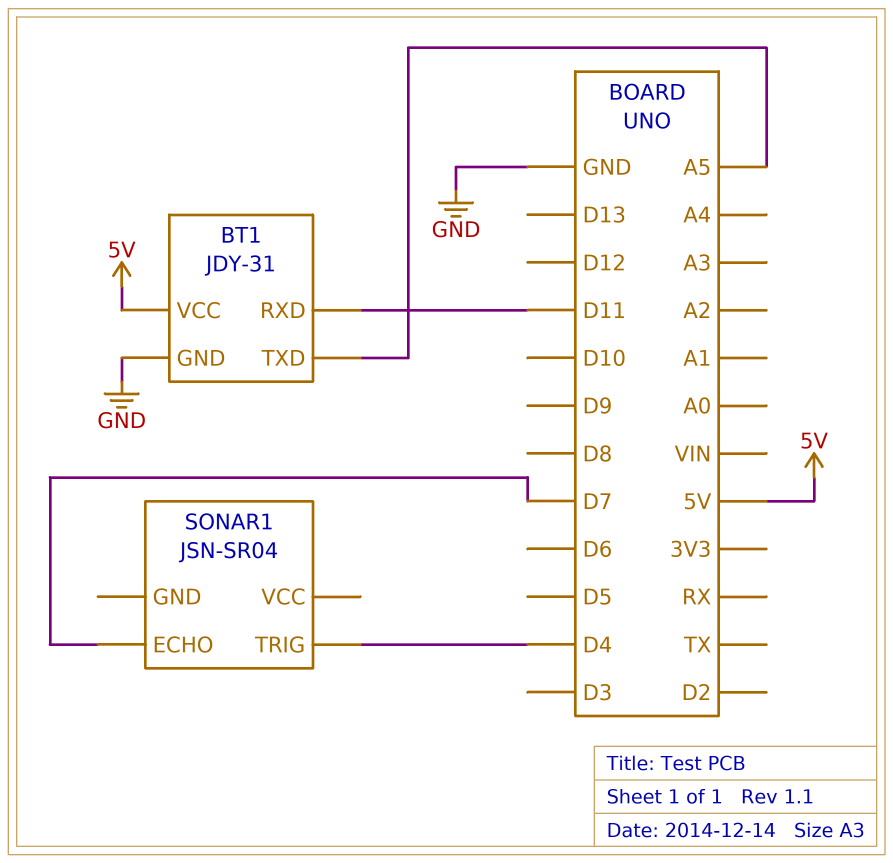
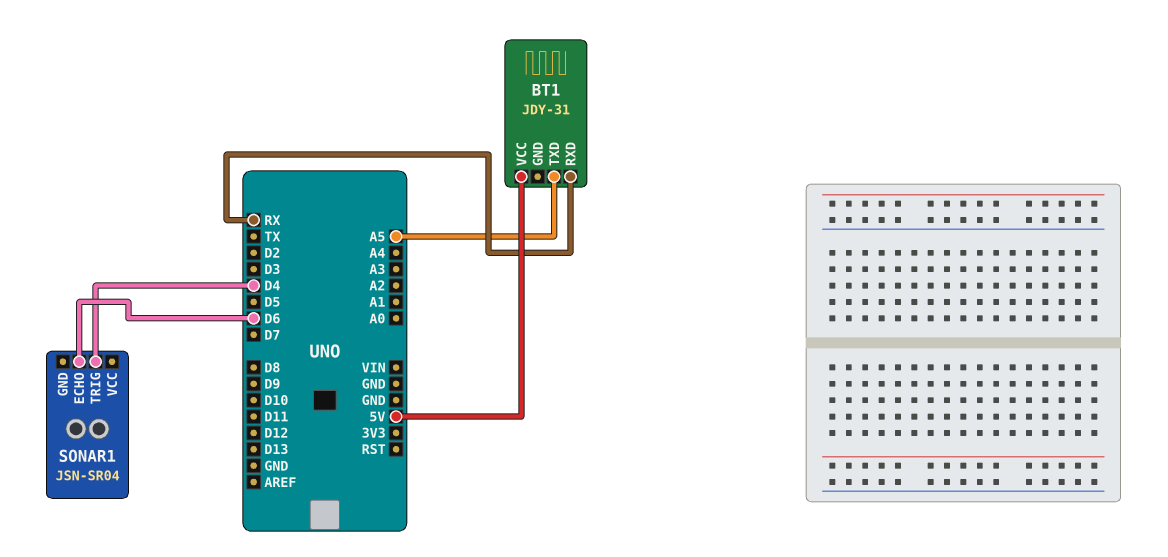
BT1 pin GND: GND -> none
BT1 pin RXD: D11 -> RX
SONAR1 pin ECHO: D7 -> D6

